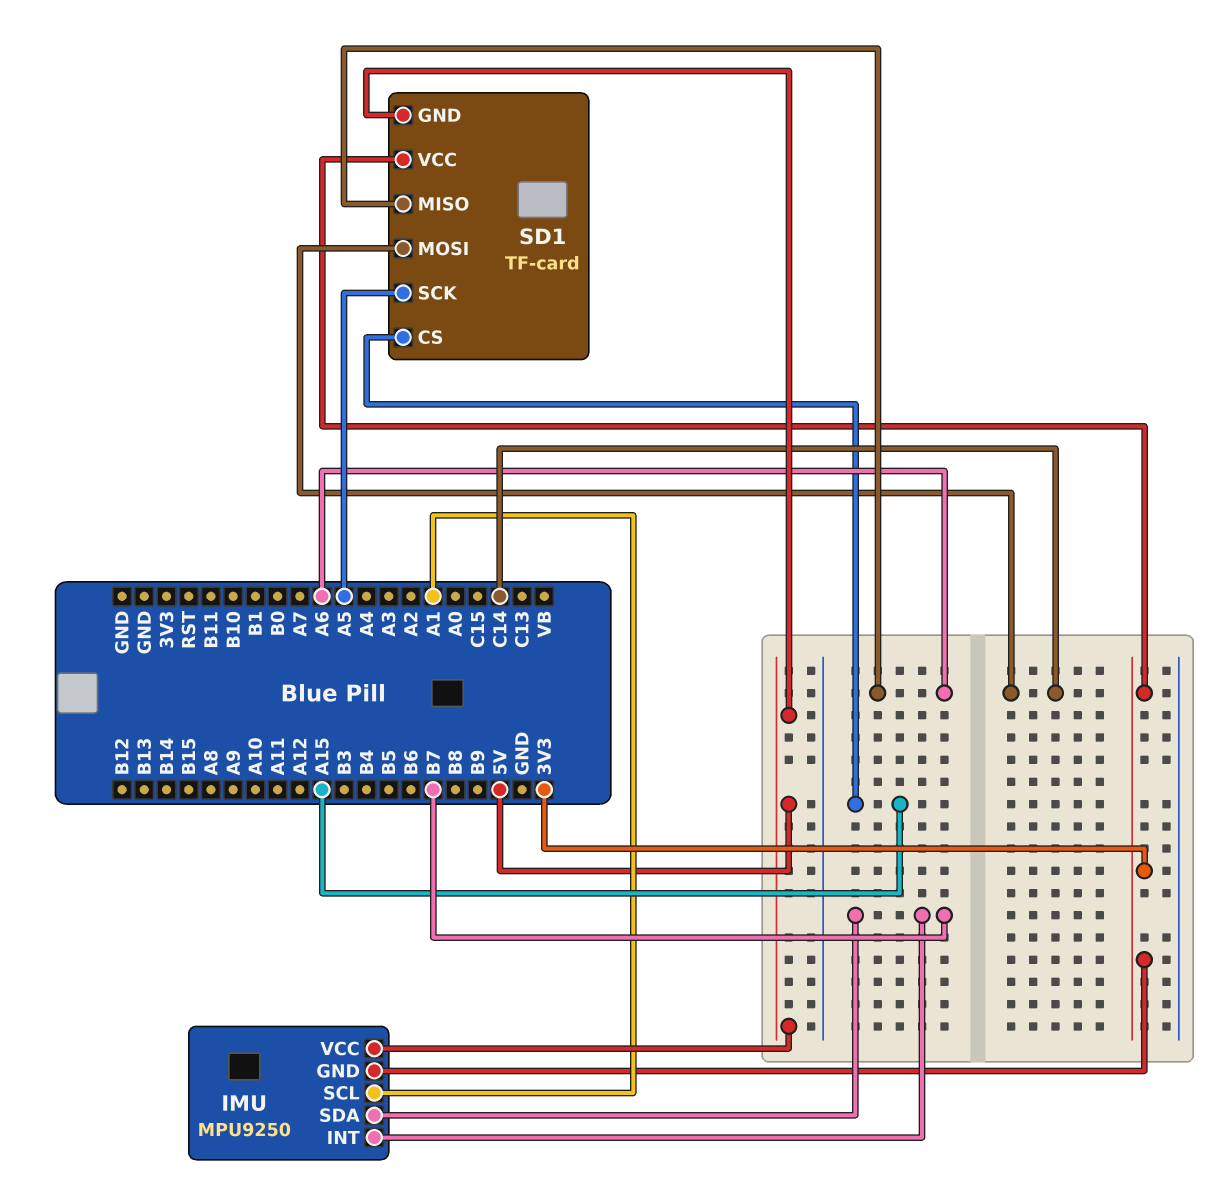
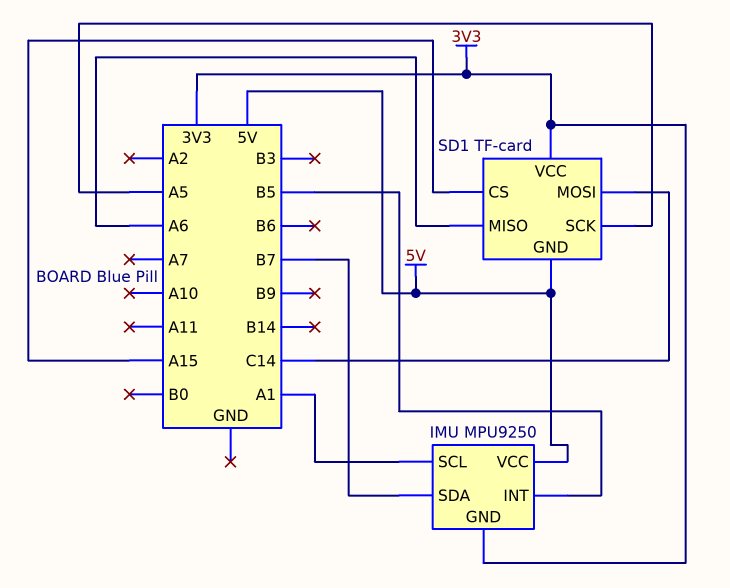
IMU pin INT: B7 -> B5

